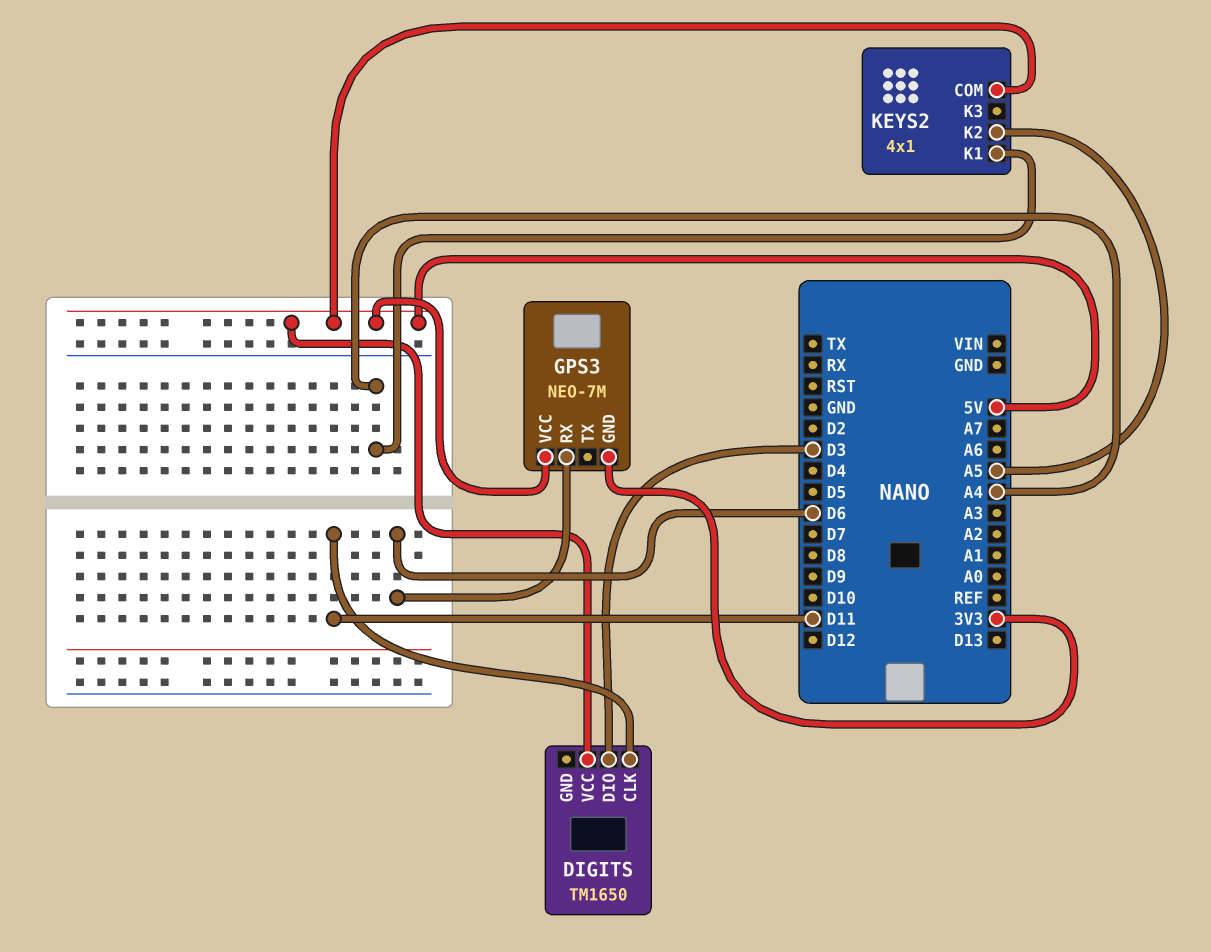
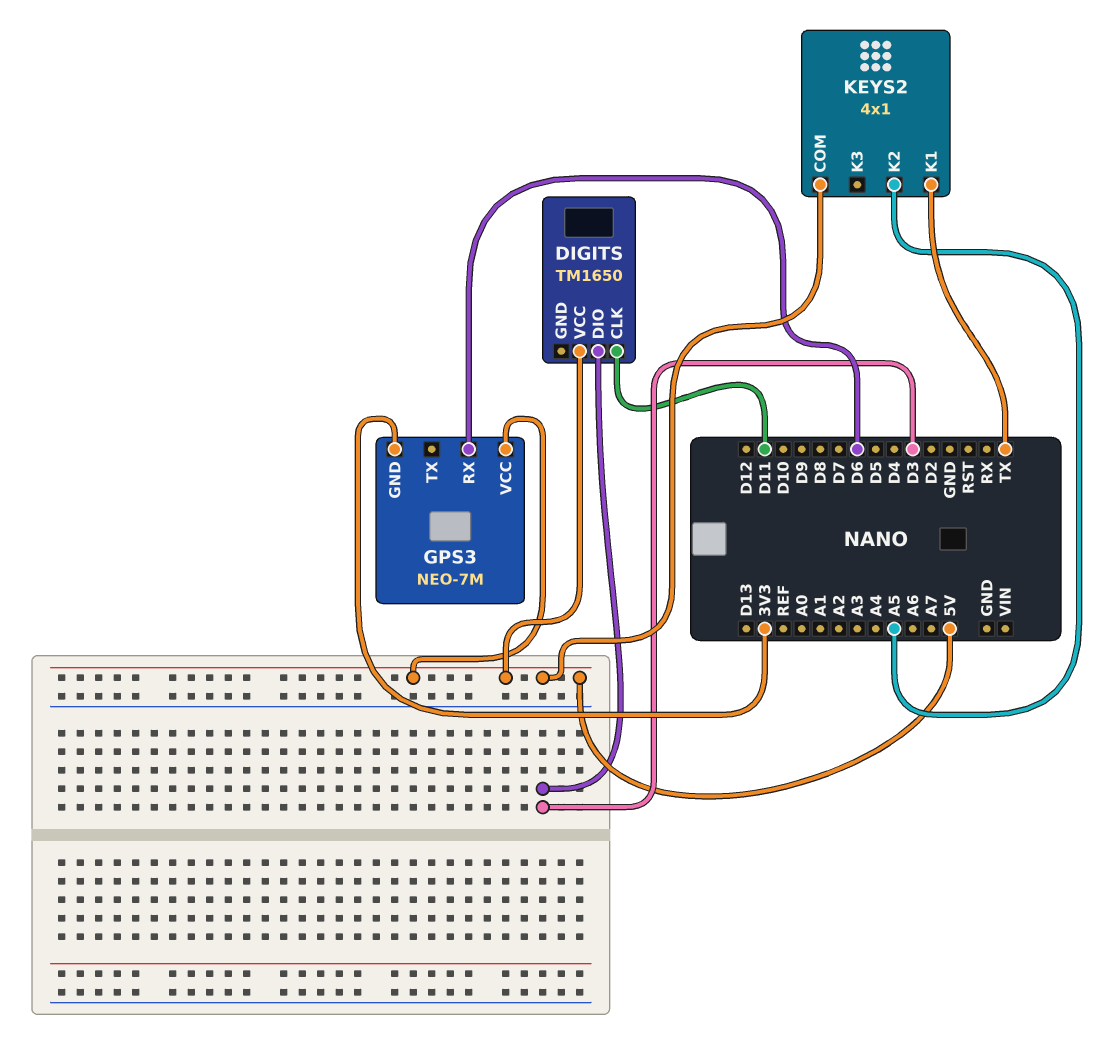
KEYS2 pin K1: A4 -> TX

